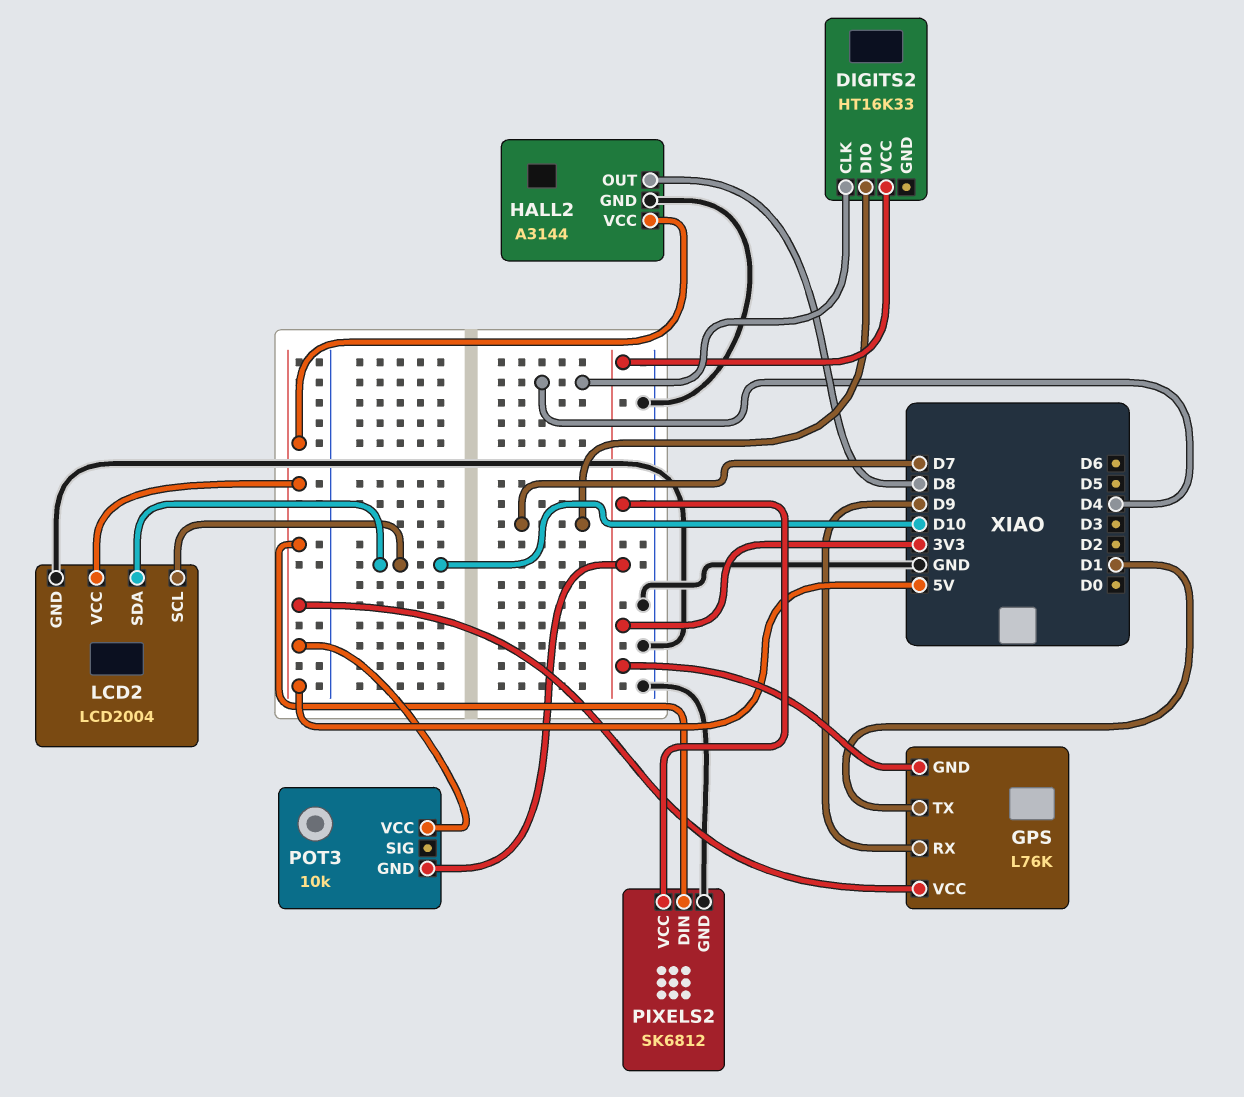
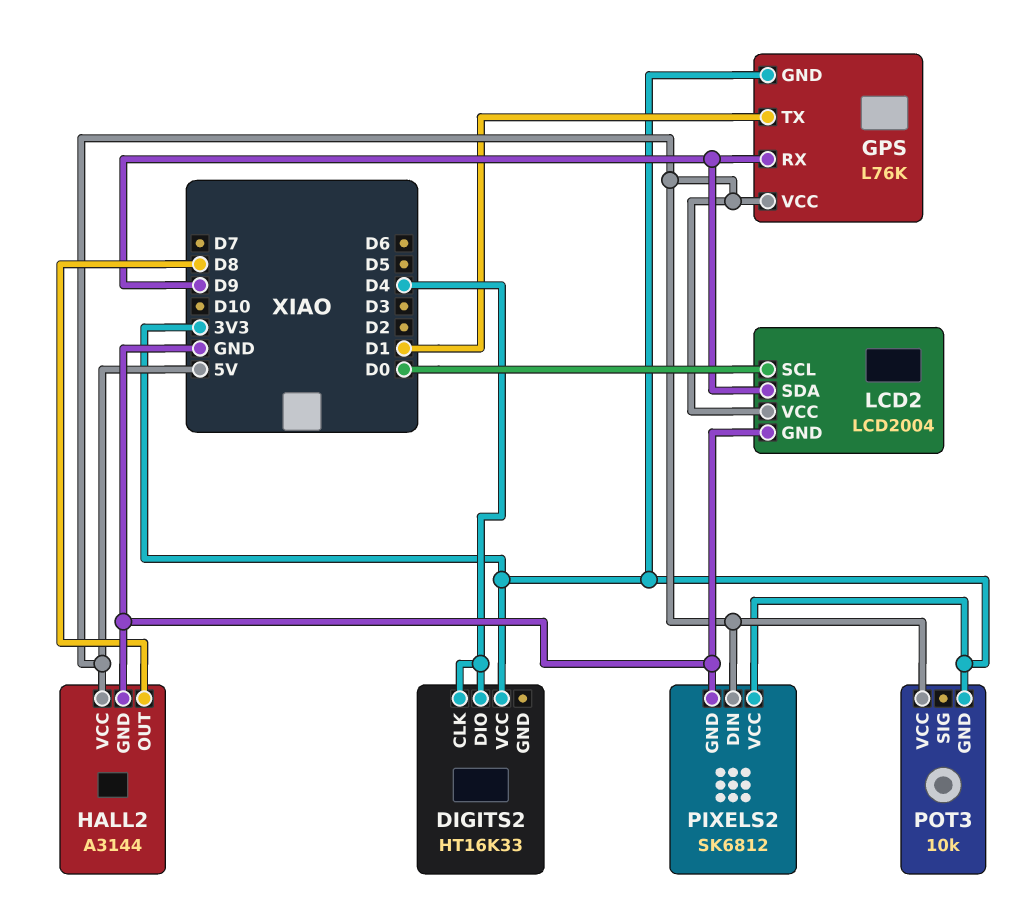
DIGITS2 pin DIO: D7 -> D4
LCD2 pin SCL: D10 -> D0
LCD2 pin SDA: D10 -> D9

